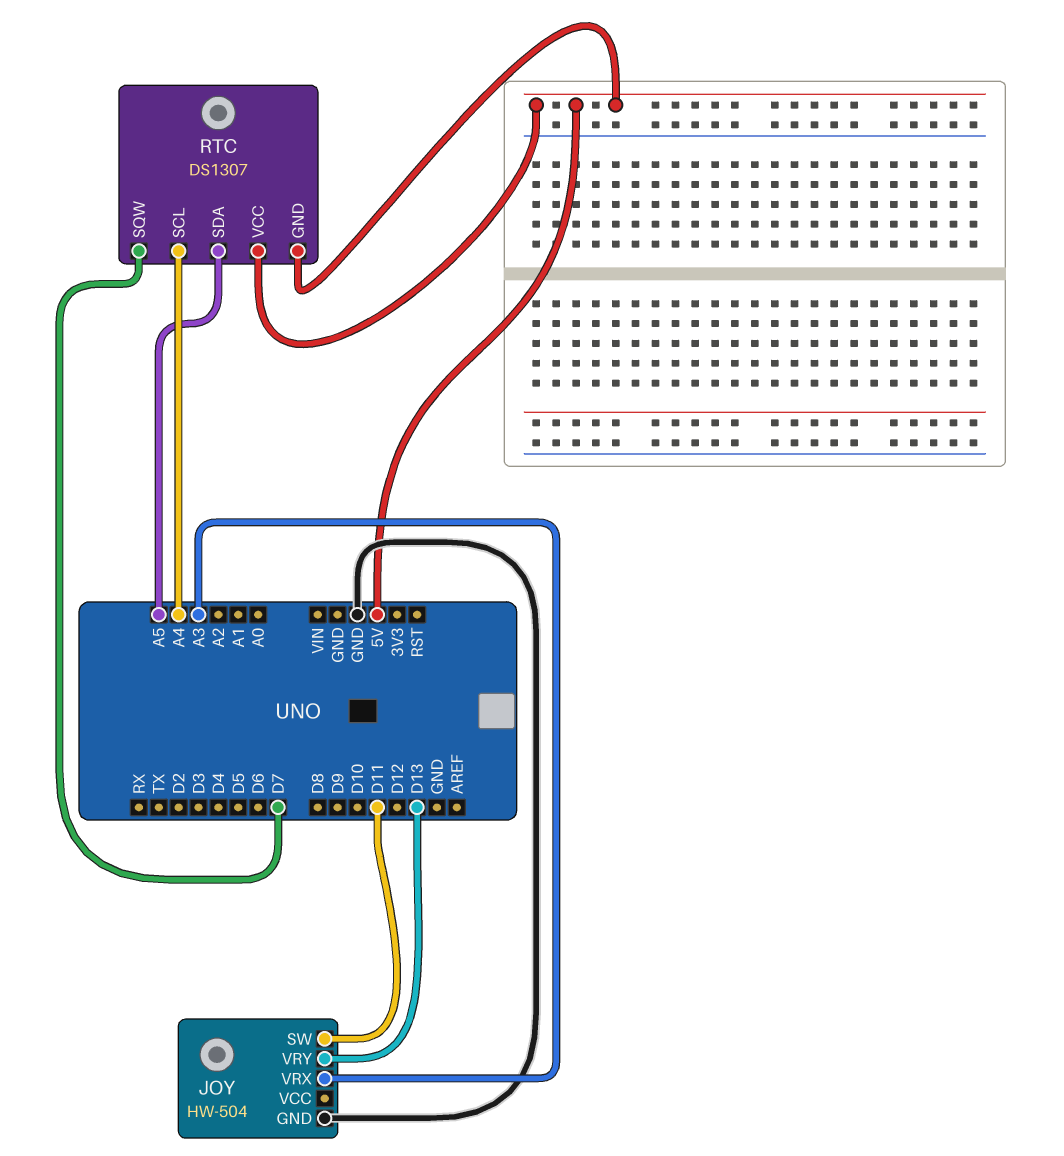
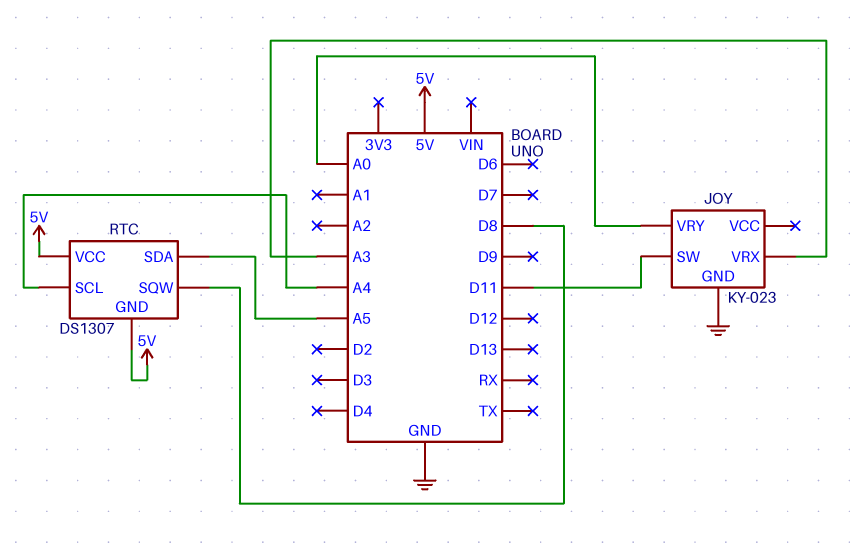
JOY: HW-504 -> KY-023
JOY pin VRY: D13 -> A0
RTC pin SQW: D7 -> D8

